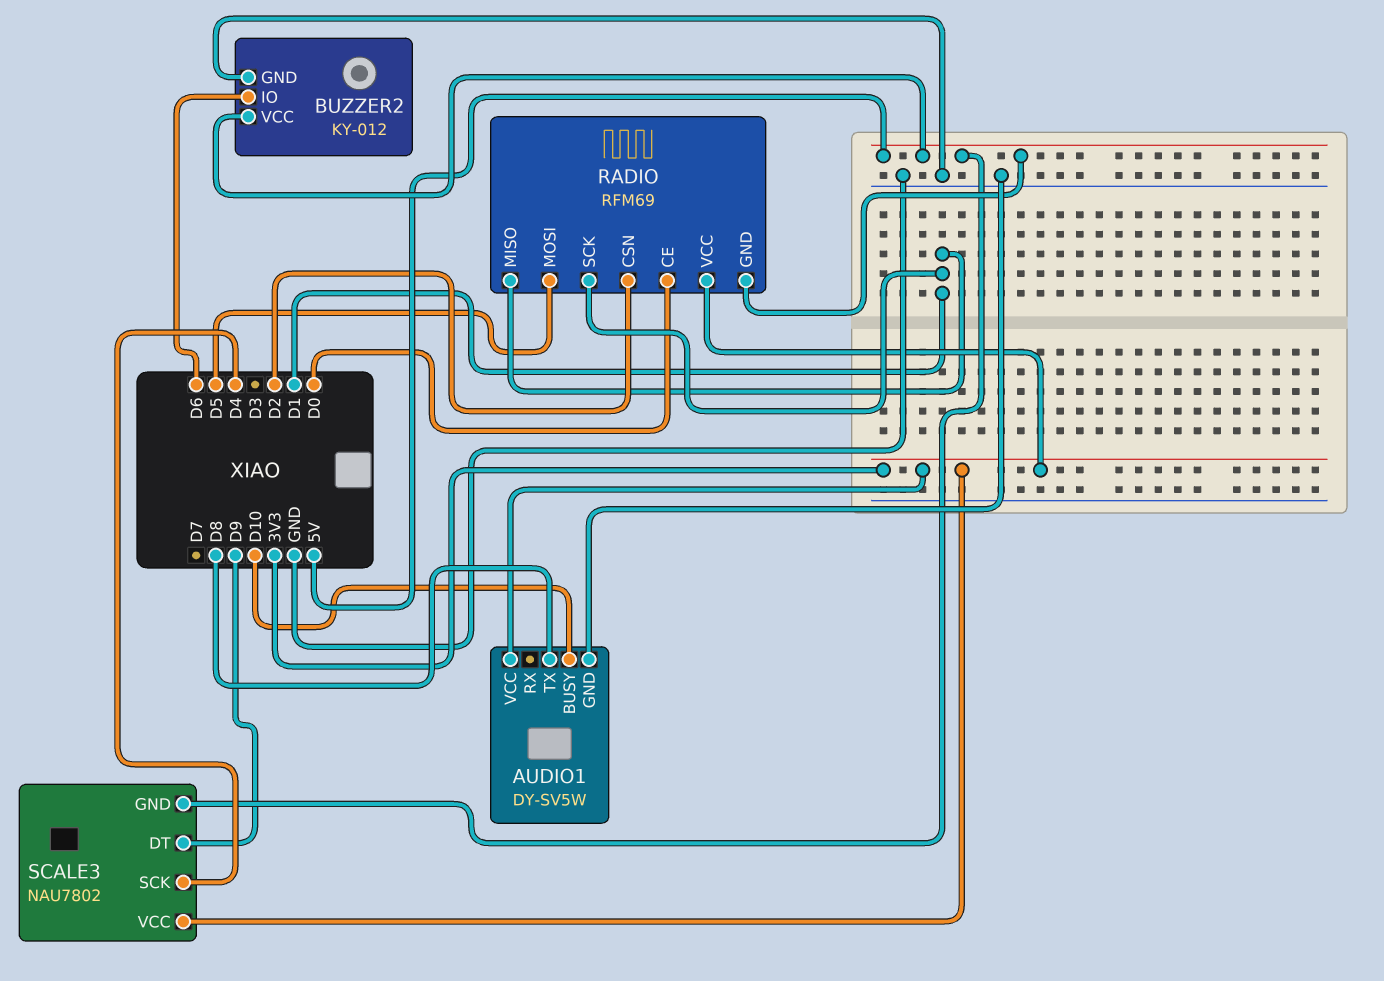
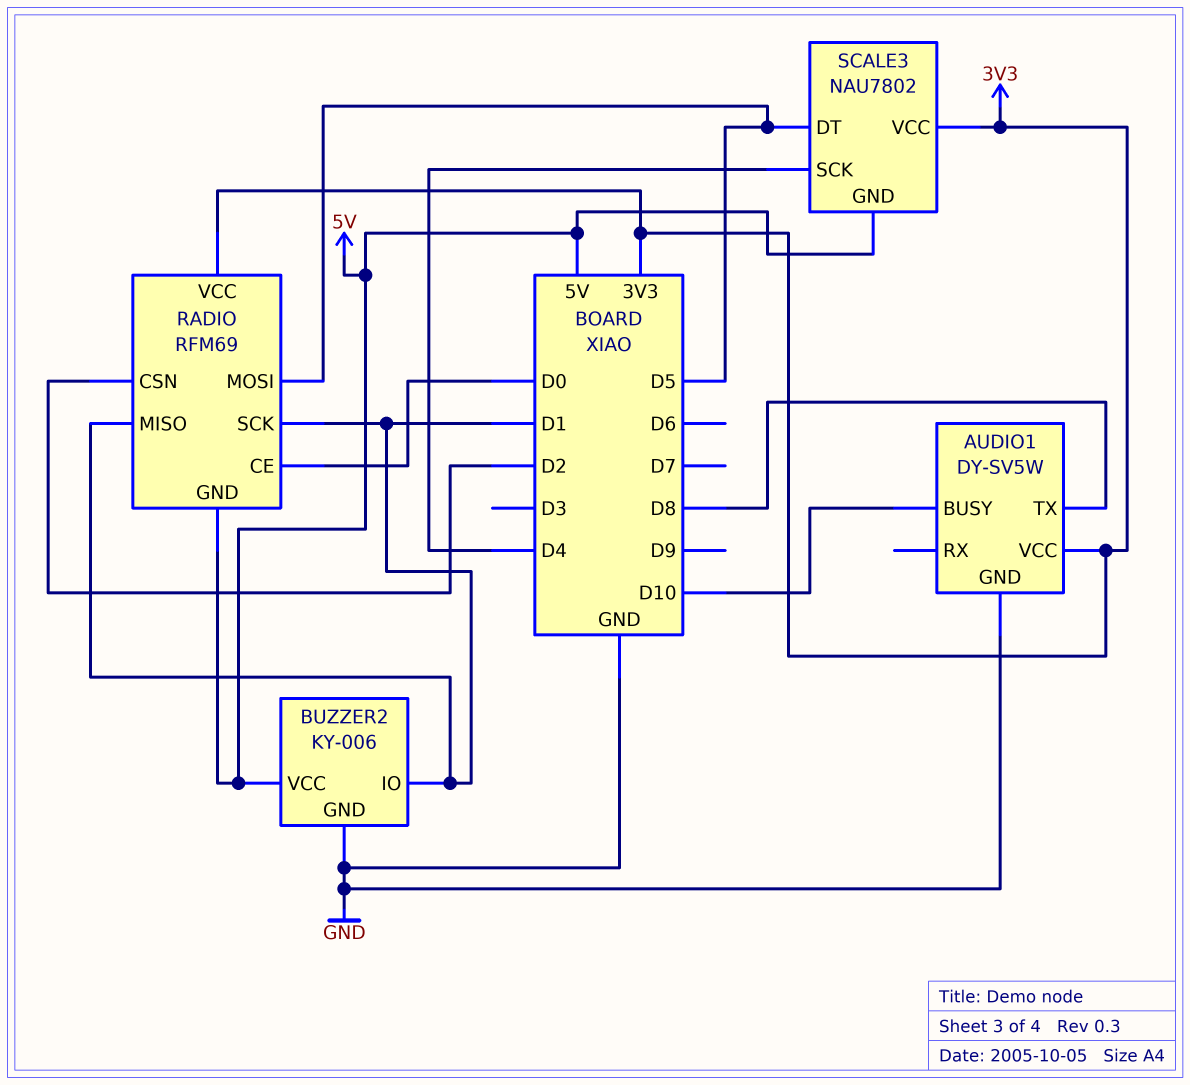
BUZZER2: KY-012 -> KY-006
BUZZER2 pin IO: D6 -> D1
SCALE3 pin DT: D9 -> D5

